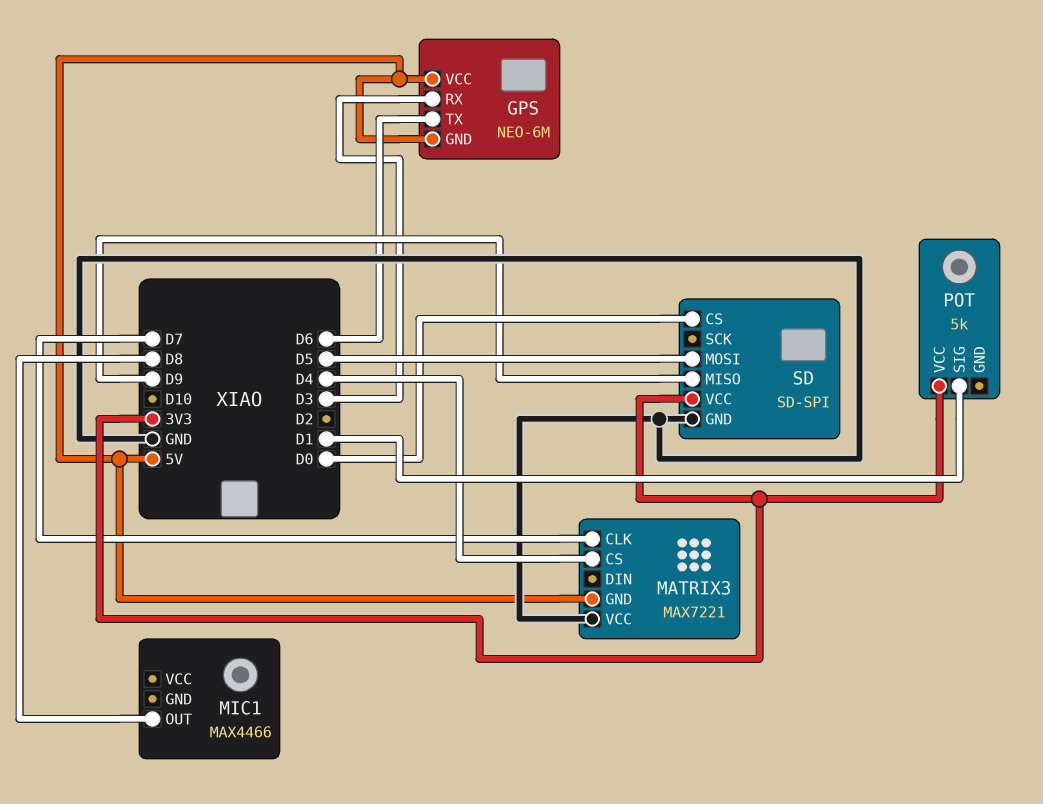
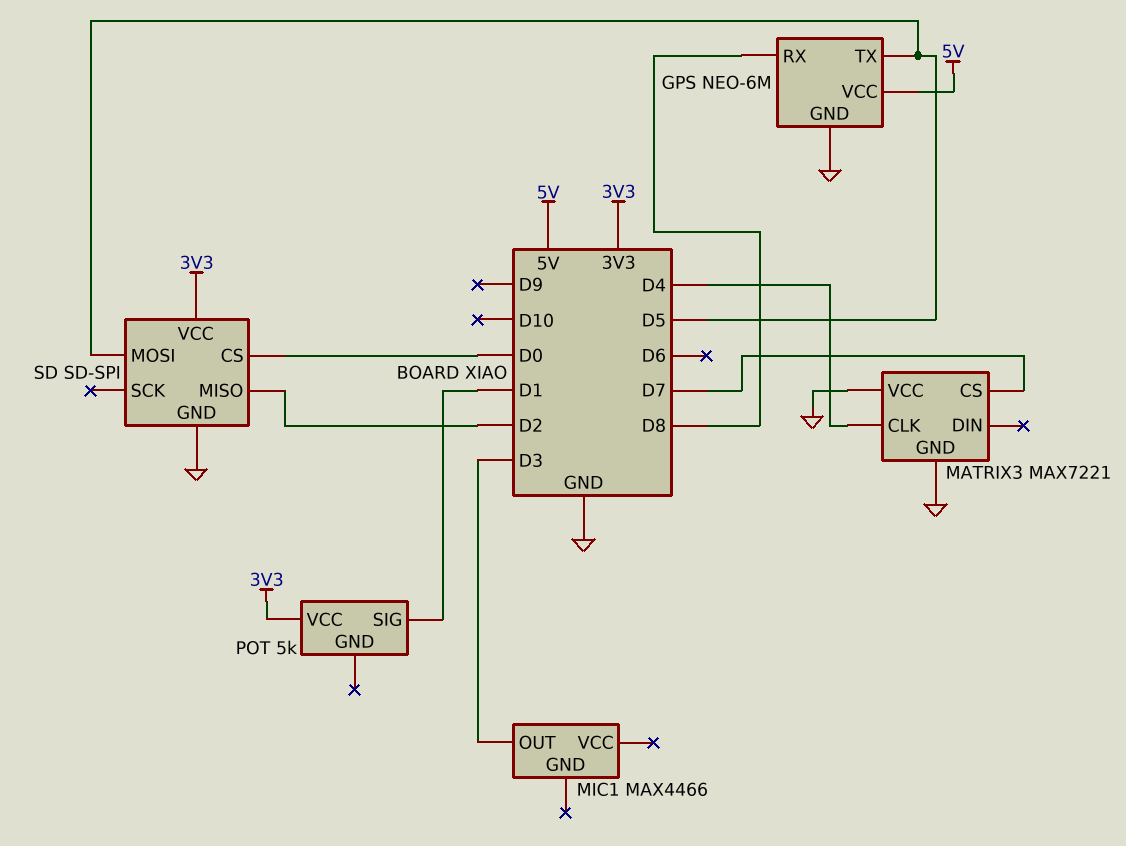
GPS pin GND: 5V -> GND
GPS pin RX: D3 -> D8
GPS pin TX: D6 -> D5
MATRIX3 pin CLK: D7 -> D4
MATRIX3 pin CS: D4 -> D7
MATRIX3 pin GND: 5V -> GND
MIC1 pin OUT: D8 -> D3
SD pin MISO: D9 -> D2

